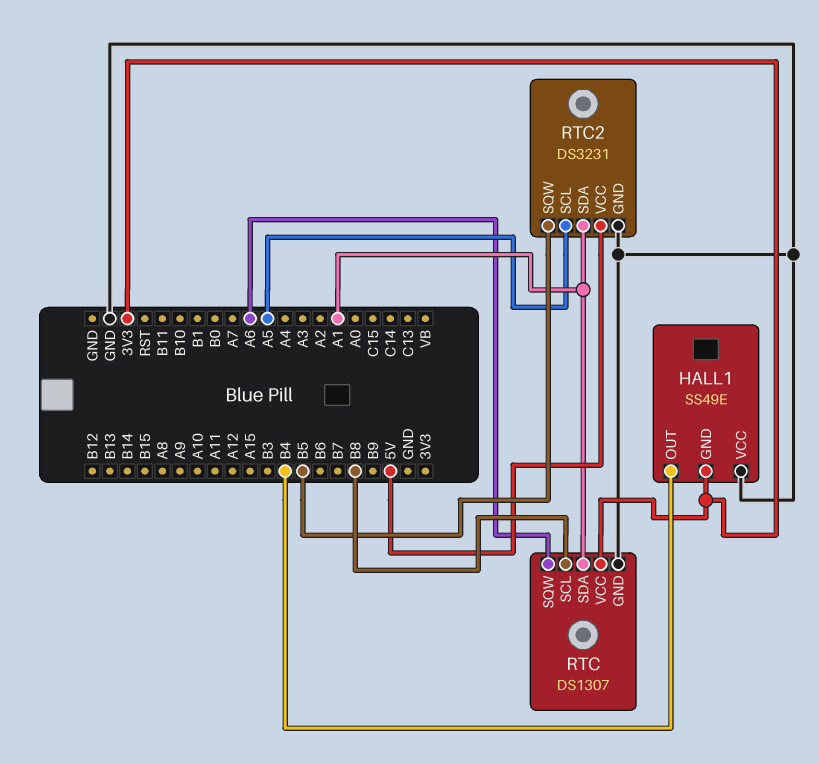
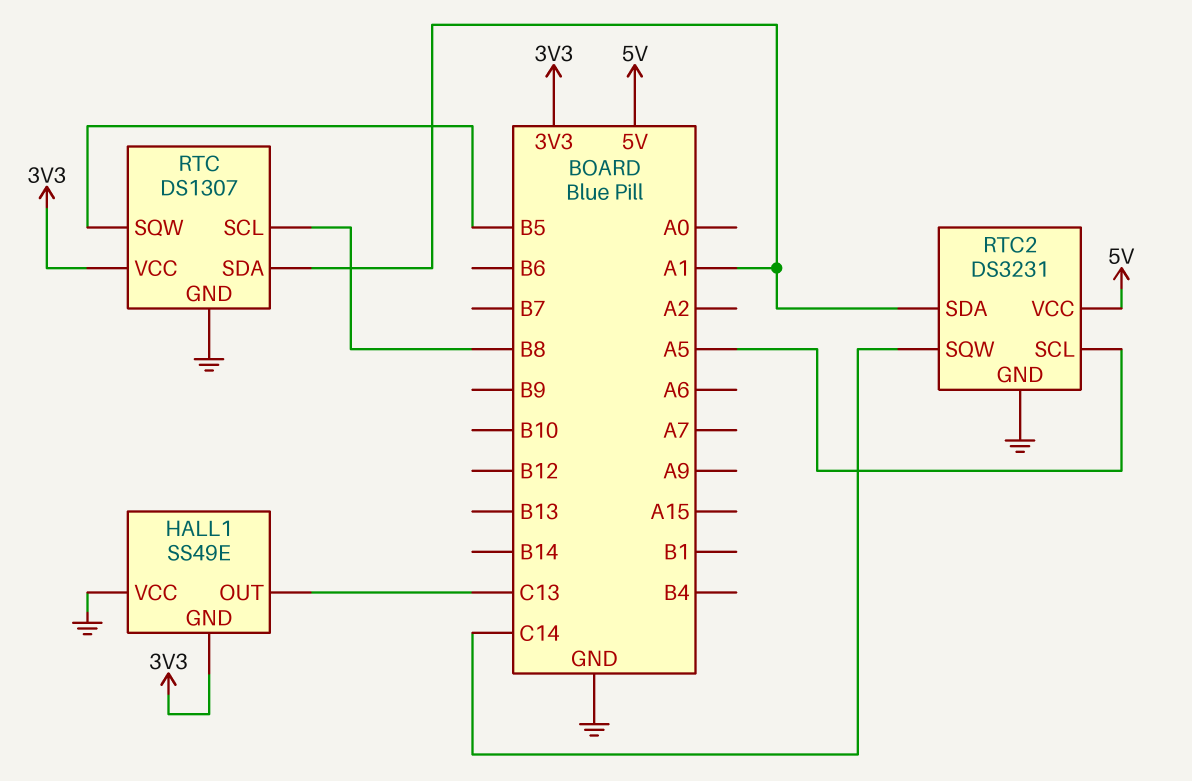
HALL1 pin OUT: B4 -> C13
RTC pin SQW: A6 -> B5
RTC2 pin SQW: B5 -> C14

